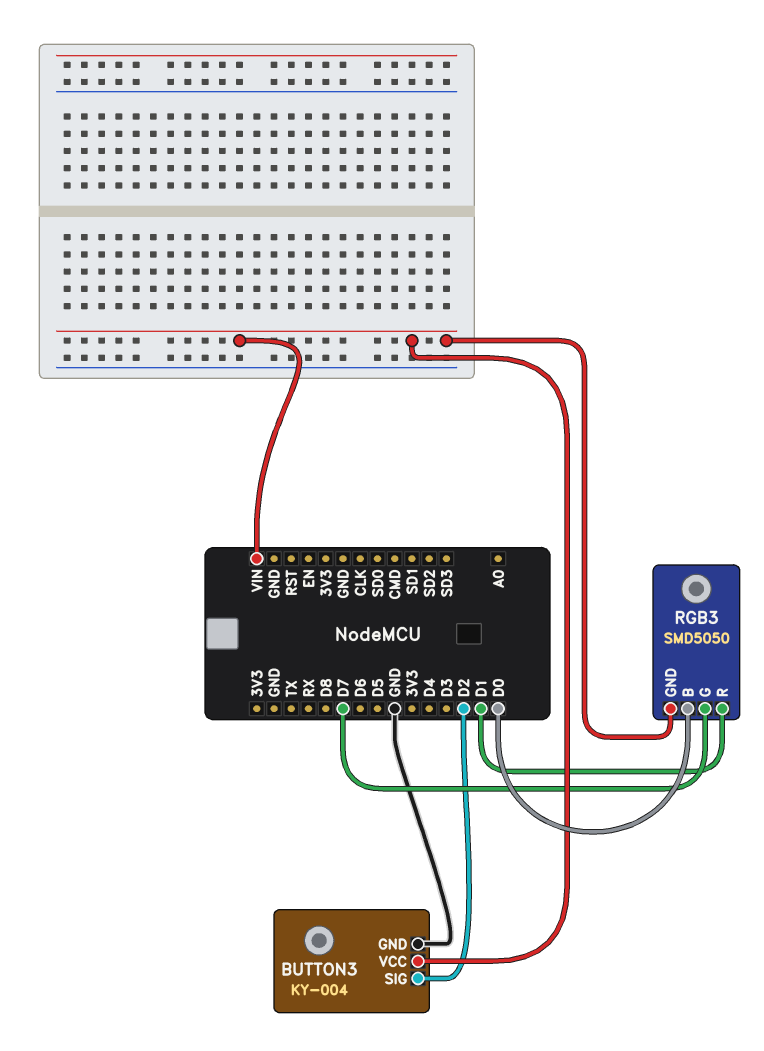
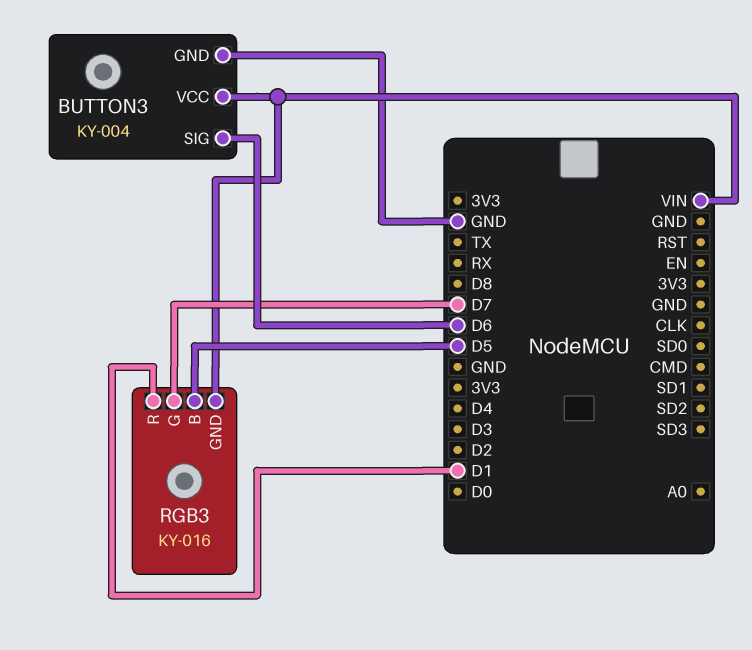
BUTTON3 pin SIG: D2 -> D6
RGB3: SMD5050 -> KY-016
RGB3 pin B: D0 -> D5

